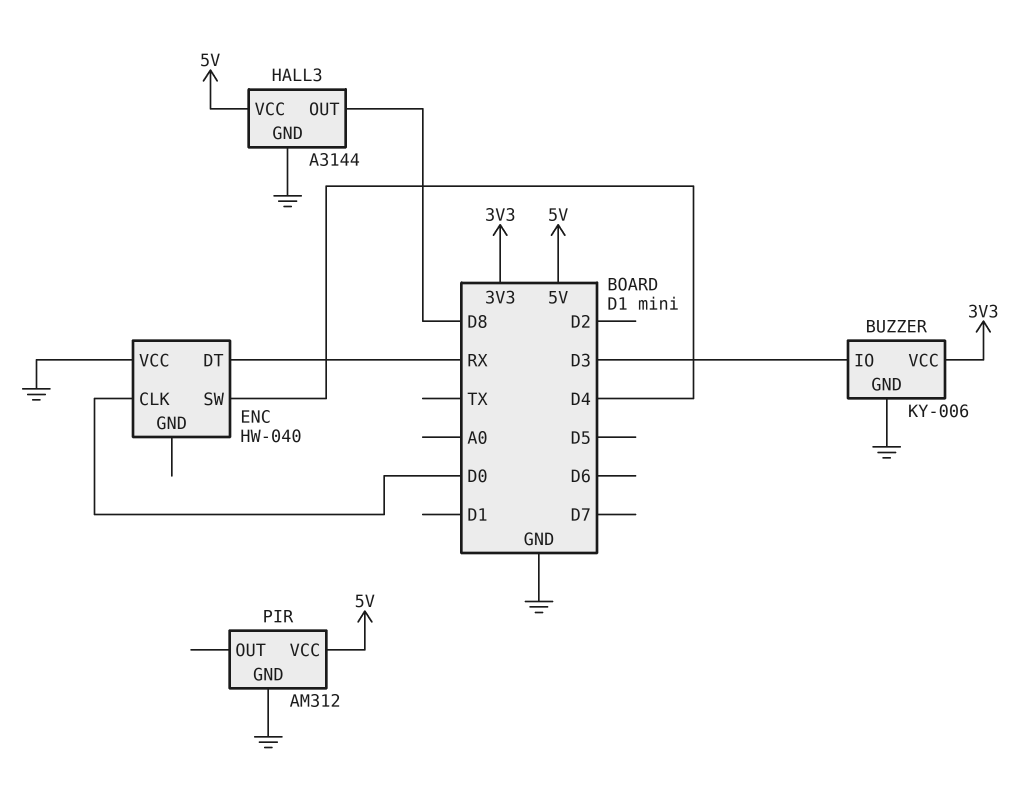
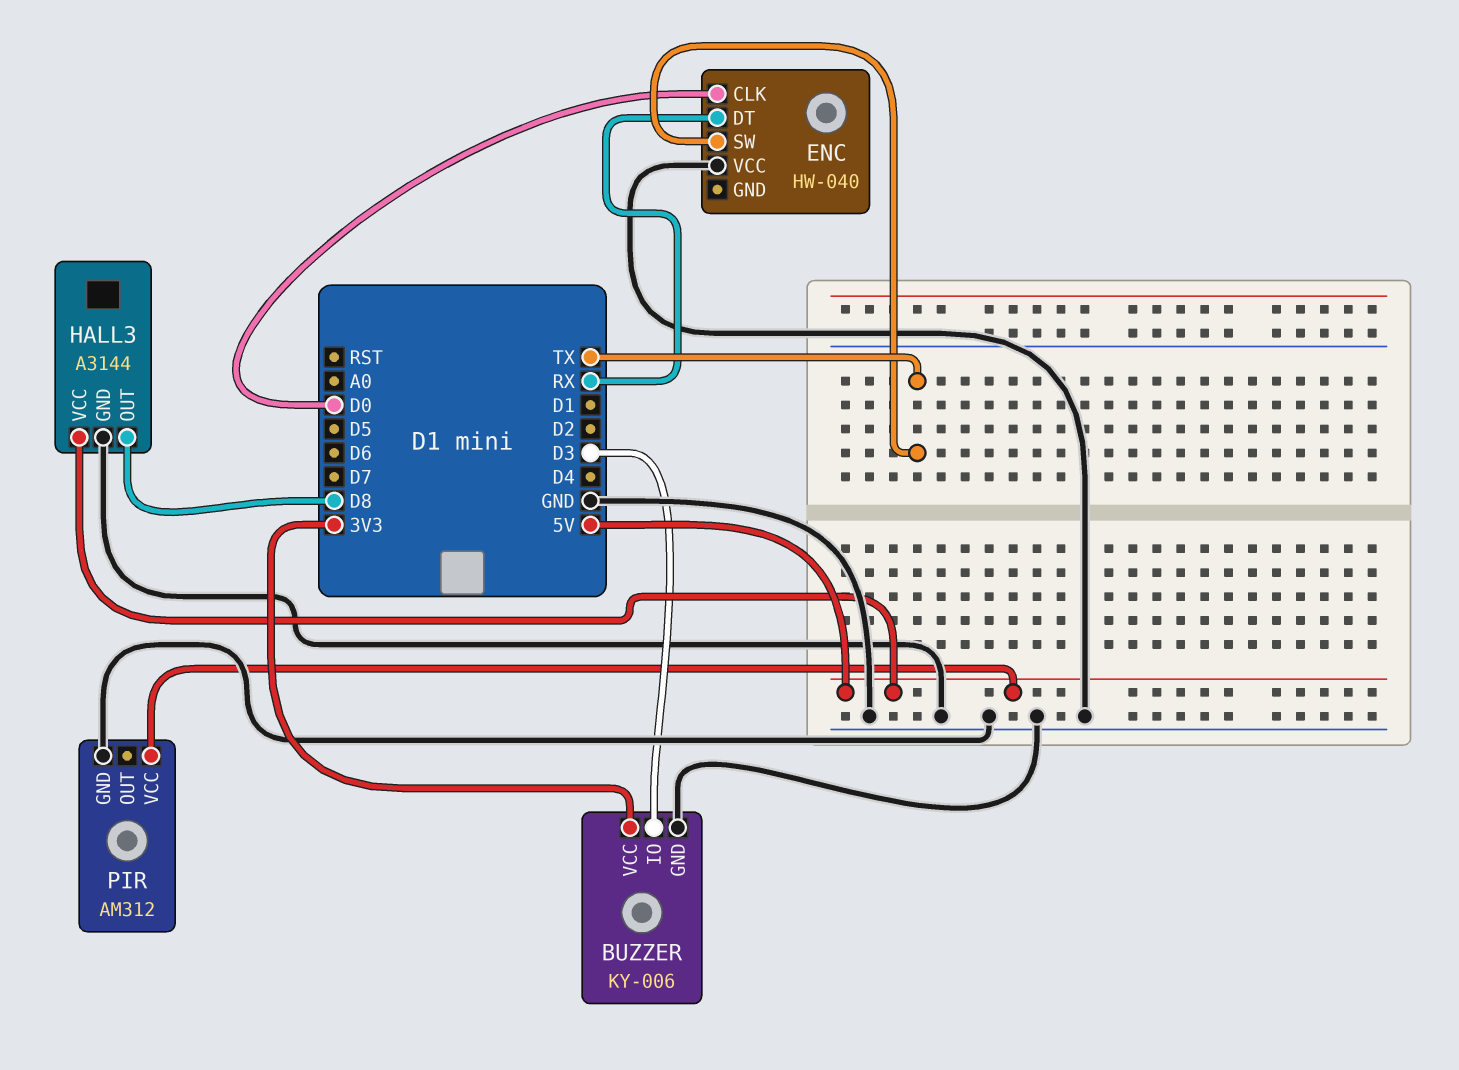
ENC pin SW: D4 -> TX

